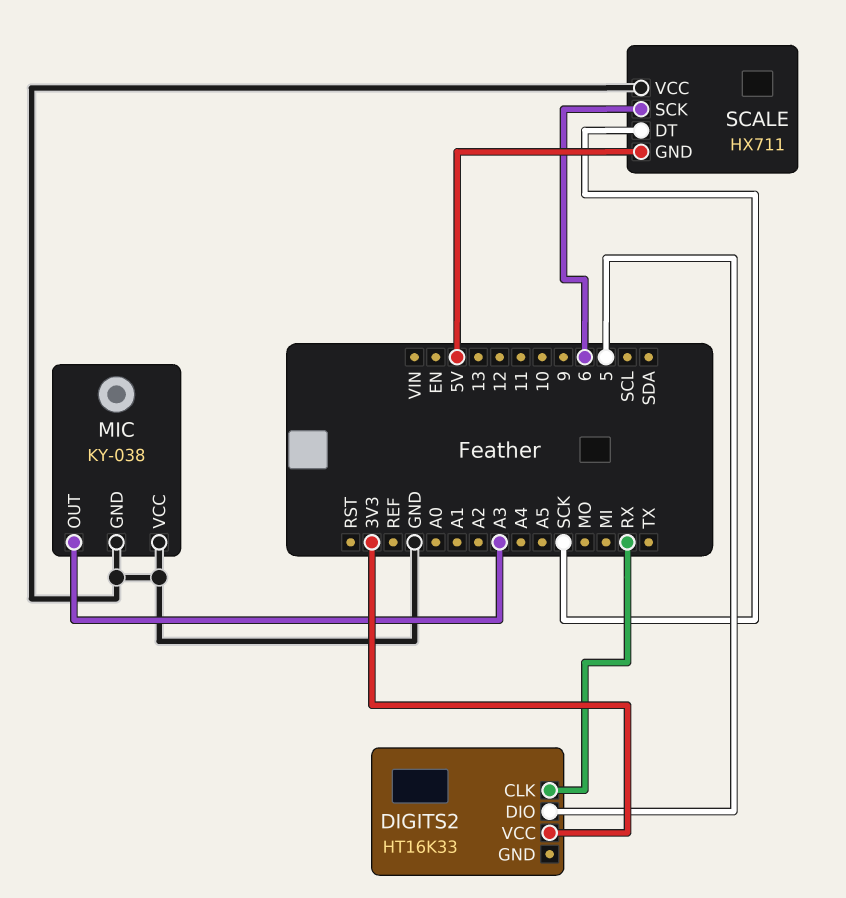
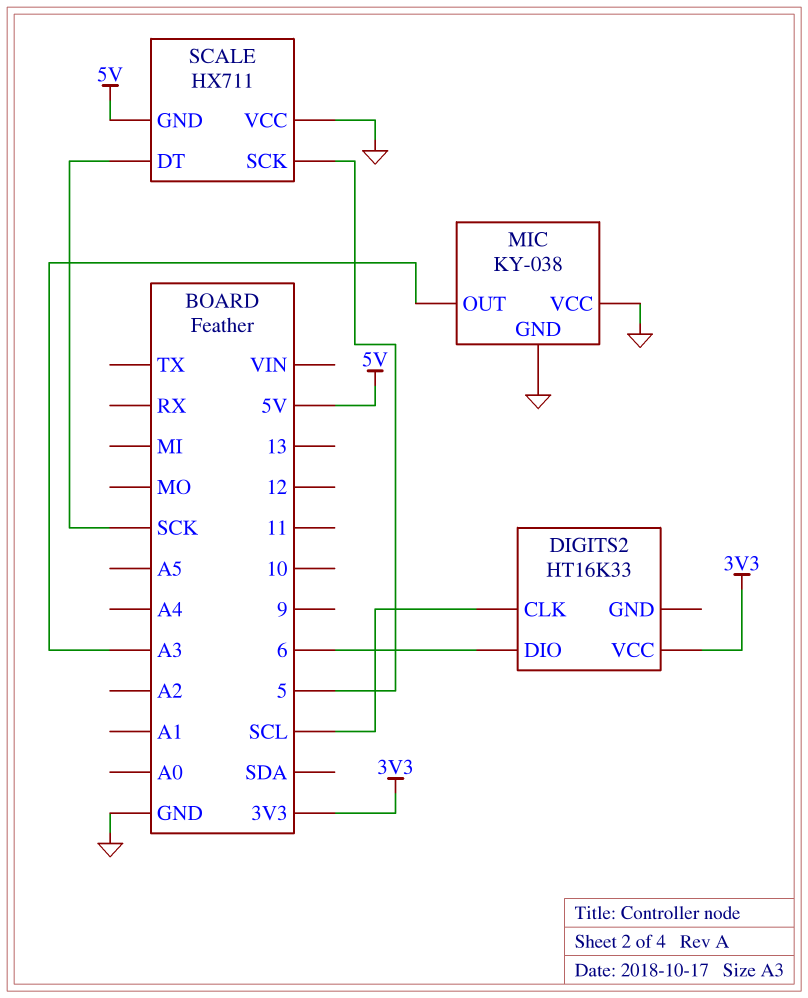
DIGITS2 pin CLK: RX -> SCL
DIGITS2 pin DIO: 5 -> 6
SCALE pin SCK: 6 -> 5

